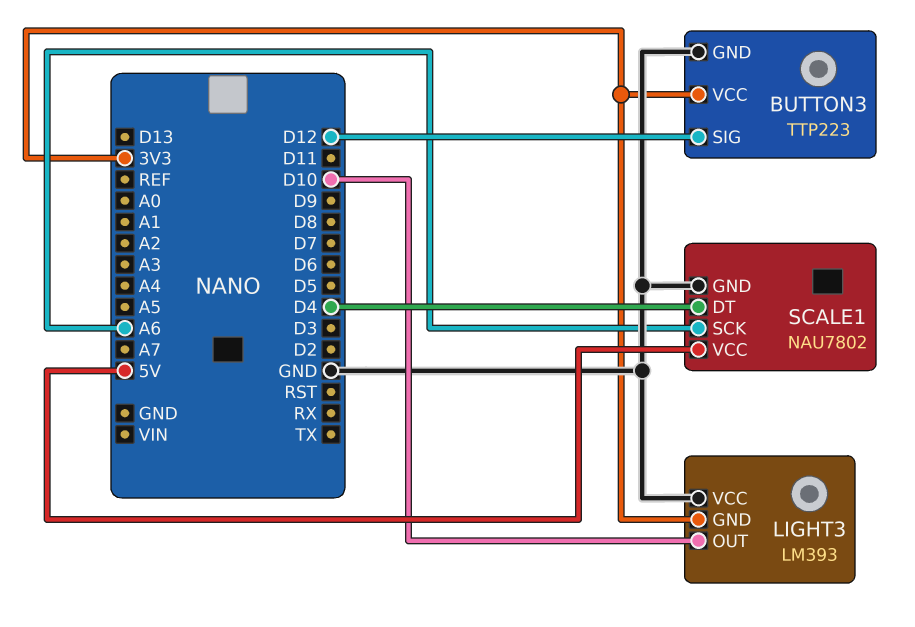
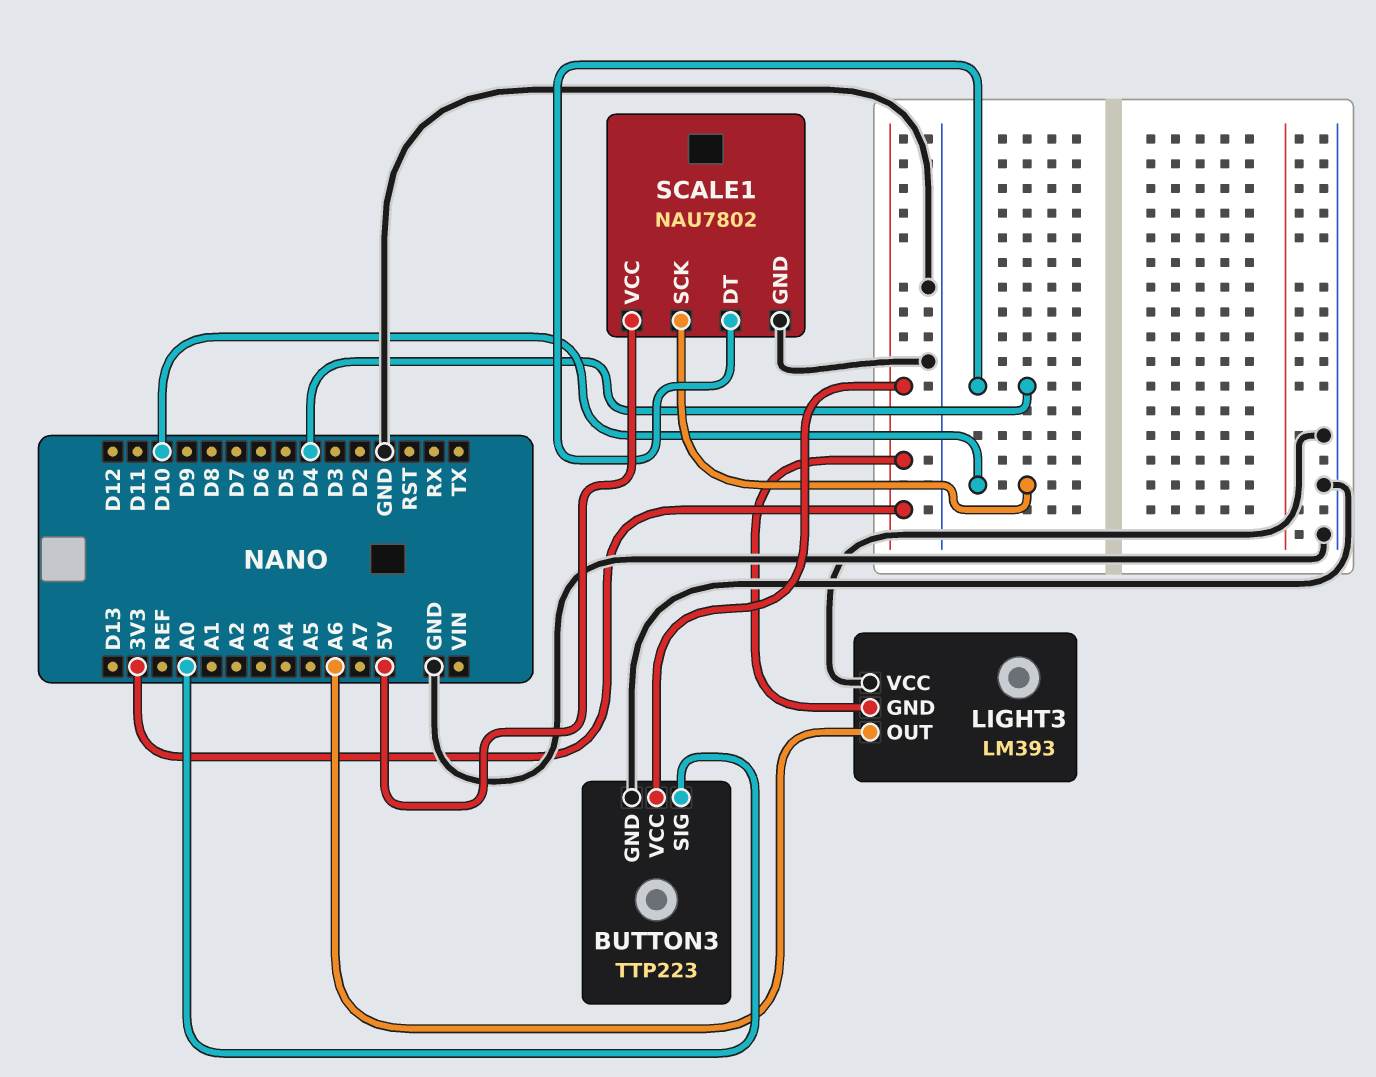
BUTTON3 pin SIG: D12 -> A0
LIGHT3 pin OUT: D10 -> A6
SCALE1 pin SCK: A6 -> D10

